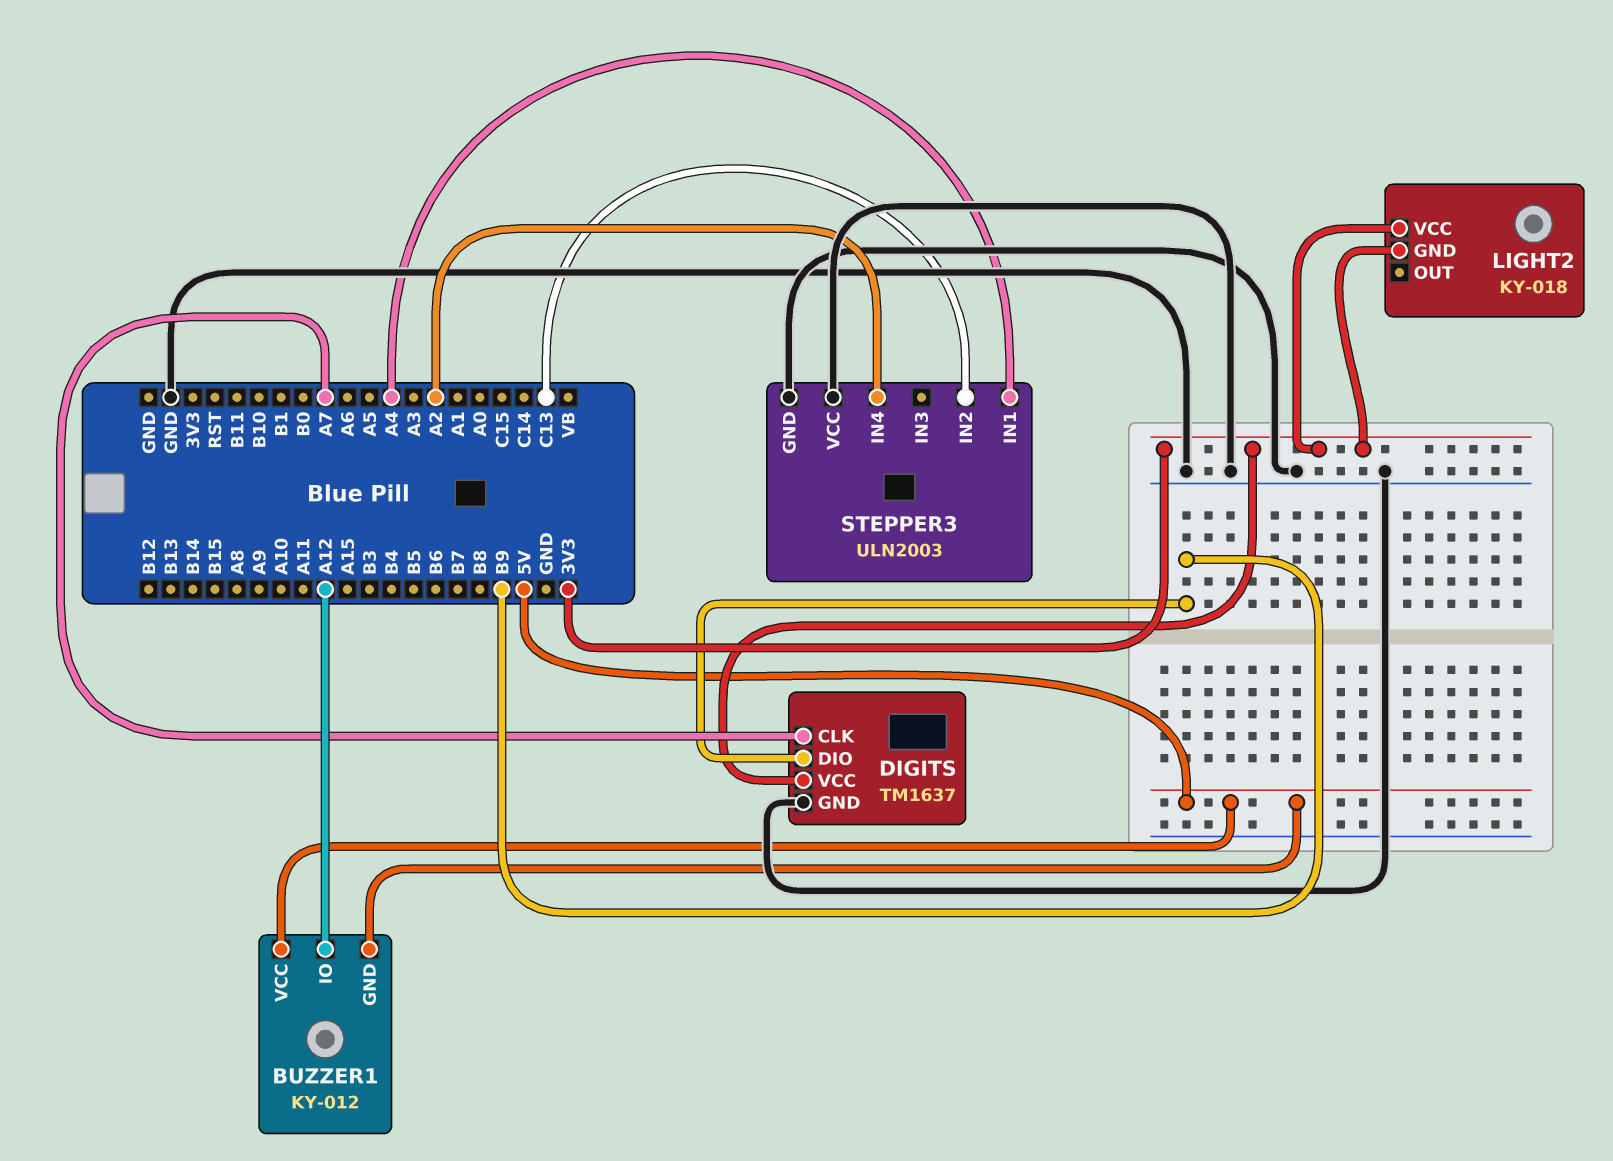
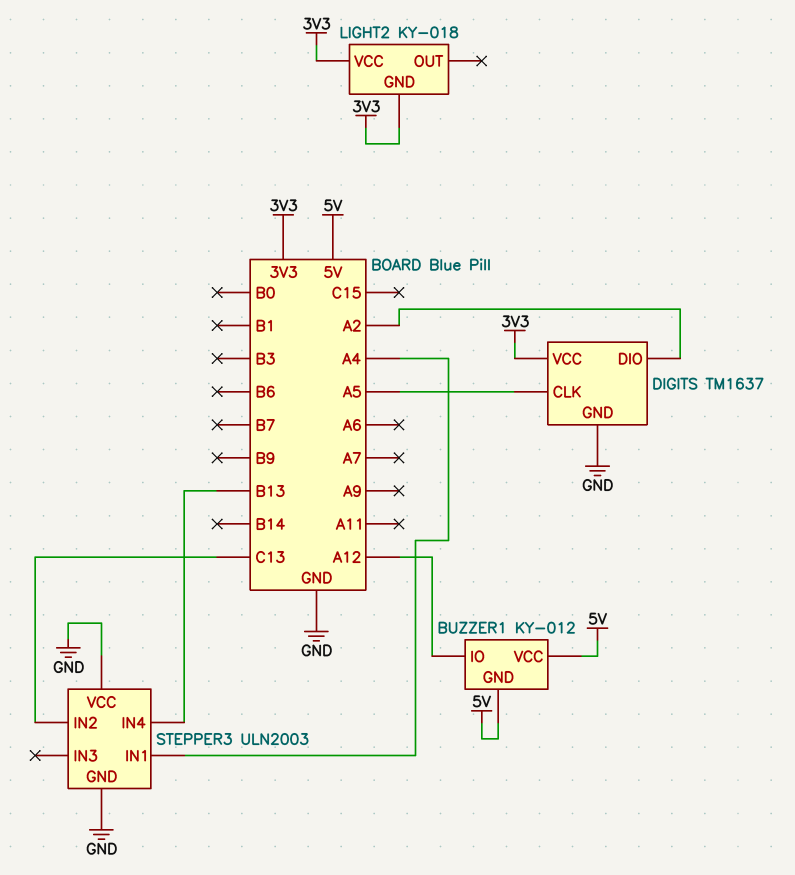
DIGITS pin CLK: A7 -> A5
DIGITS pin DIO: B9 -> A2
STEPPER3 pin IN4: A2 -> B13

